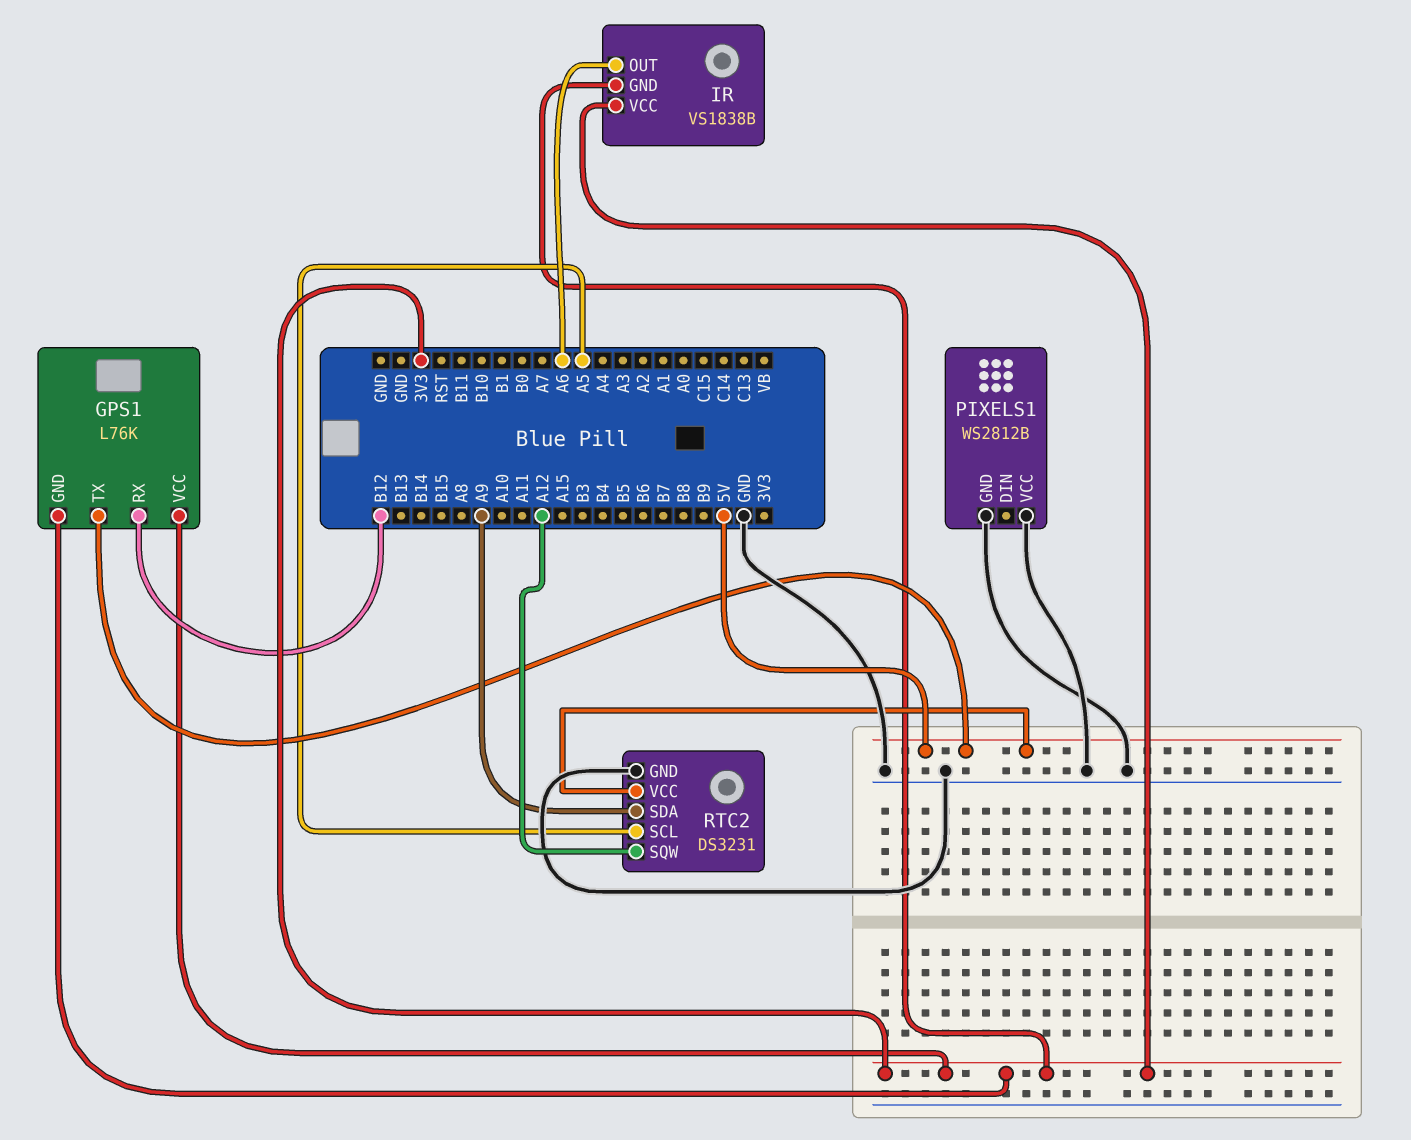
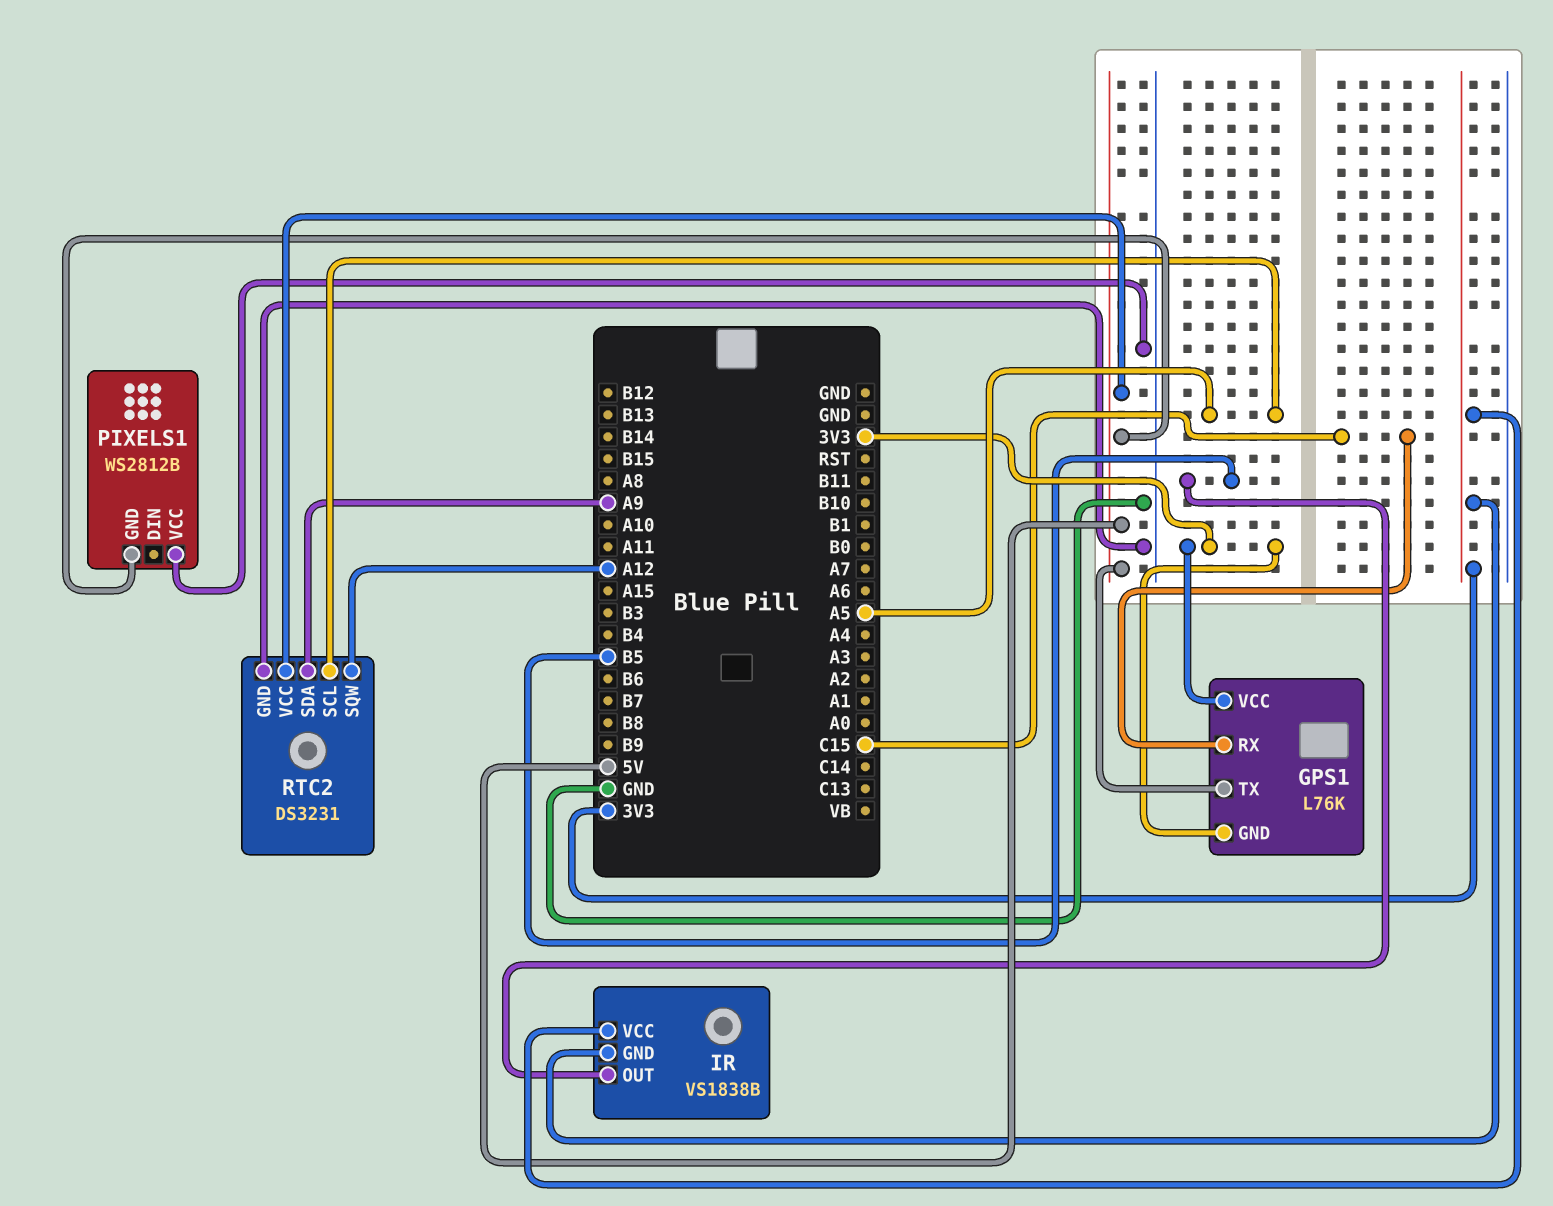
GPS1 pin RX: B12 -> C15
IR pin OUT: A6 -> B5
PIXELS1 pin GND: GND -> 5V

